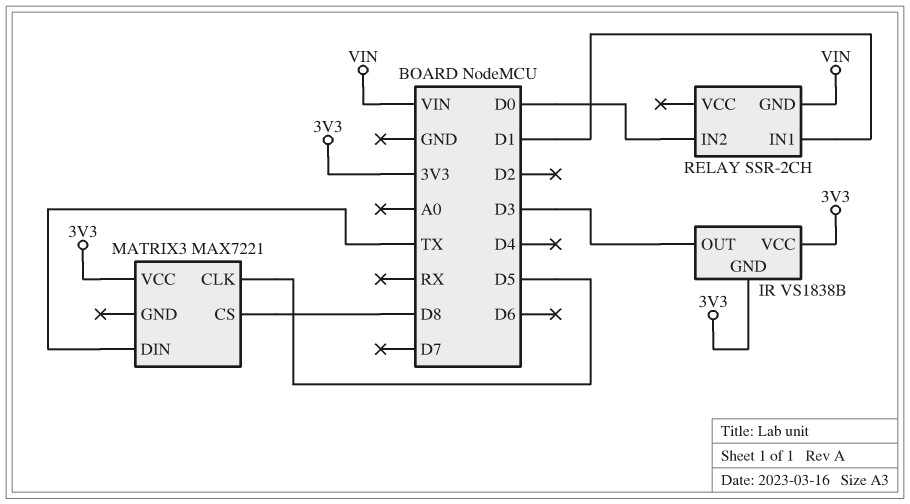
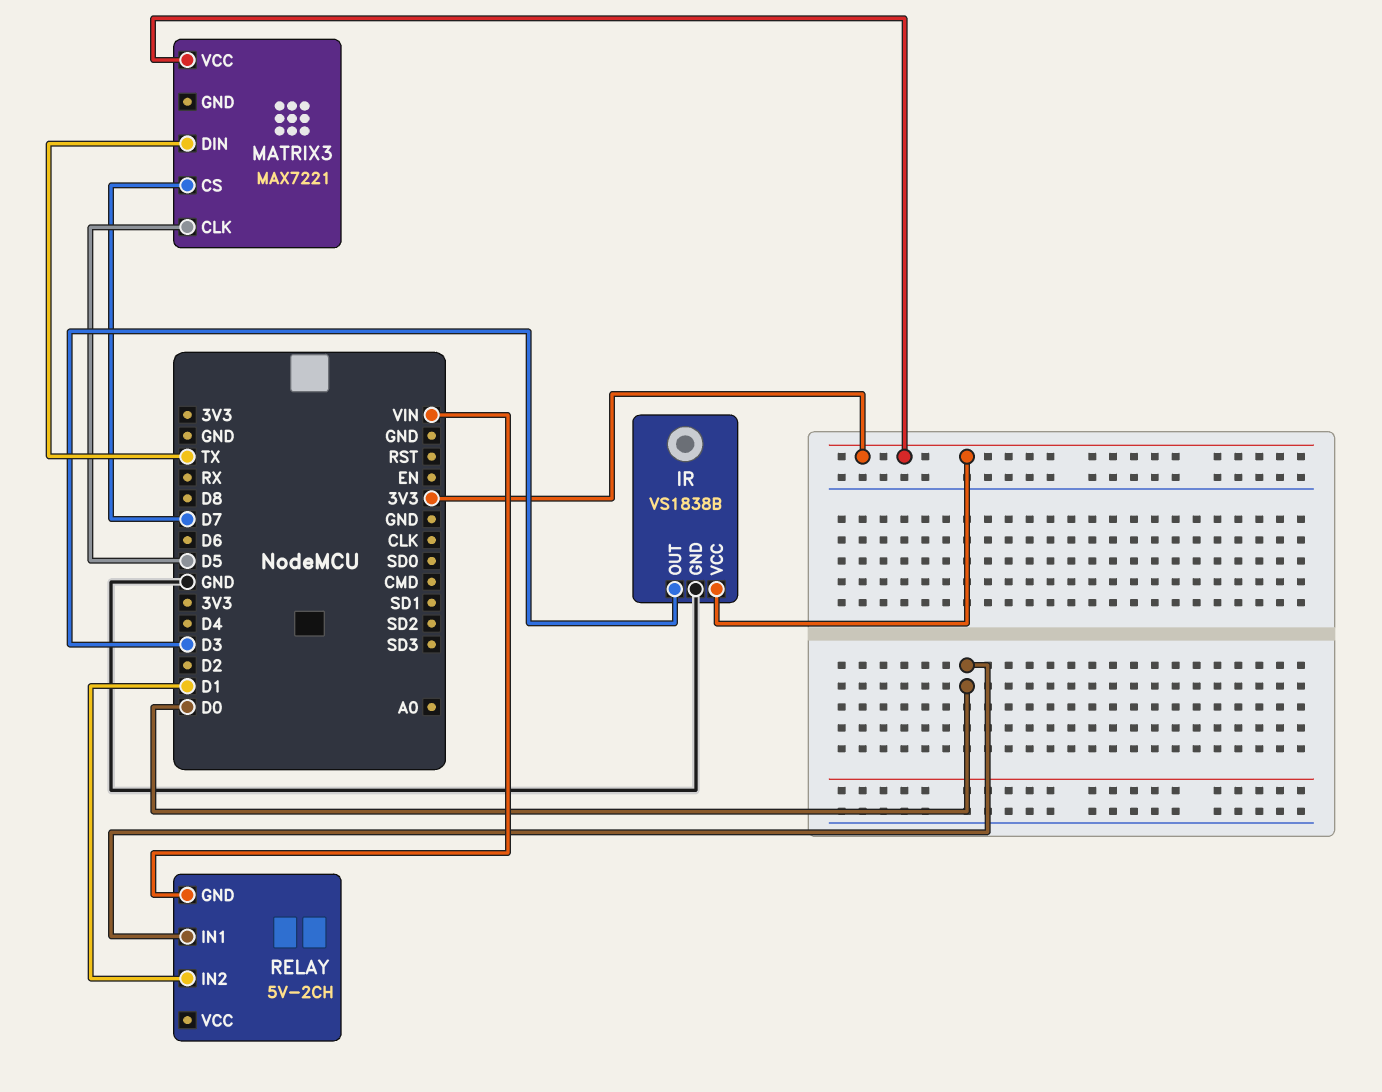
IR pin GND: 3V3 -> GND
MATRIX3 pin CS: D8 -> D7
RELAY: SSR-2CH -> 5V-2CH
RELAY pin IN1: D1 -> D0
RELAY pin IN2: D0 -> D1

